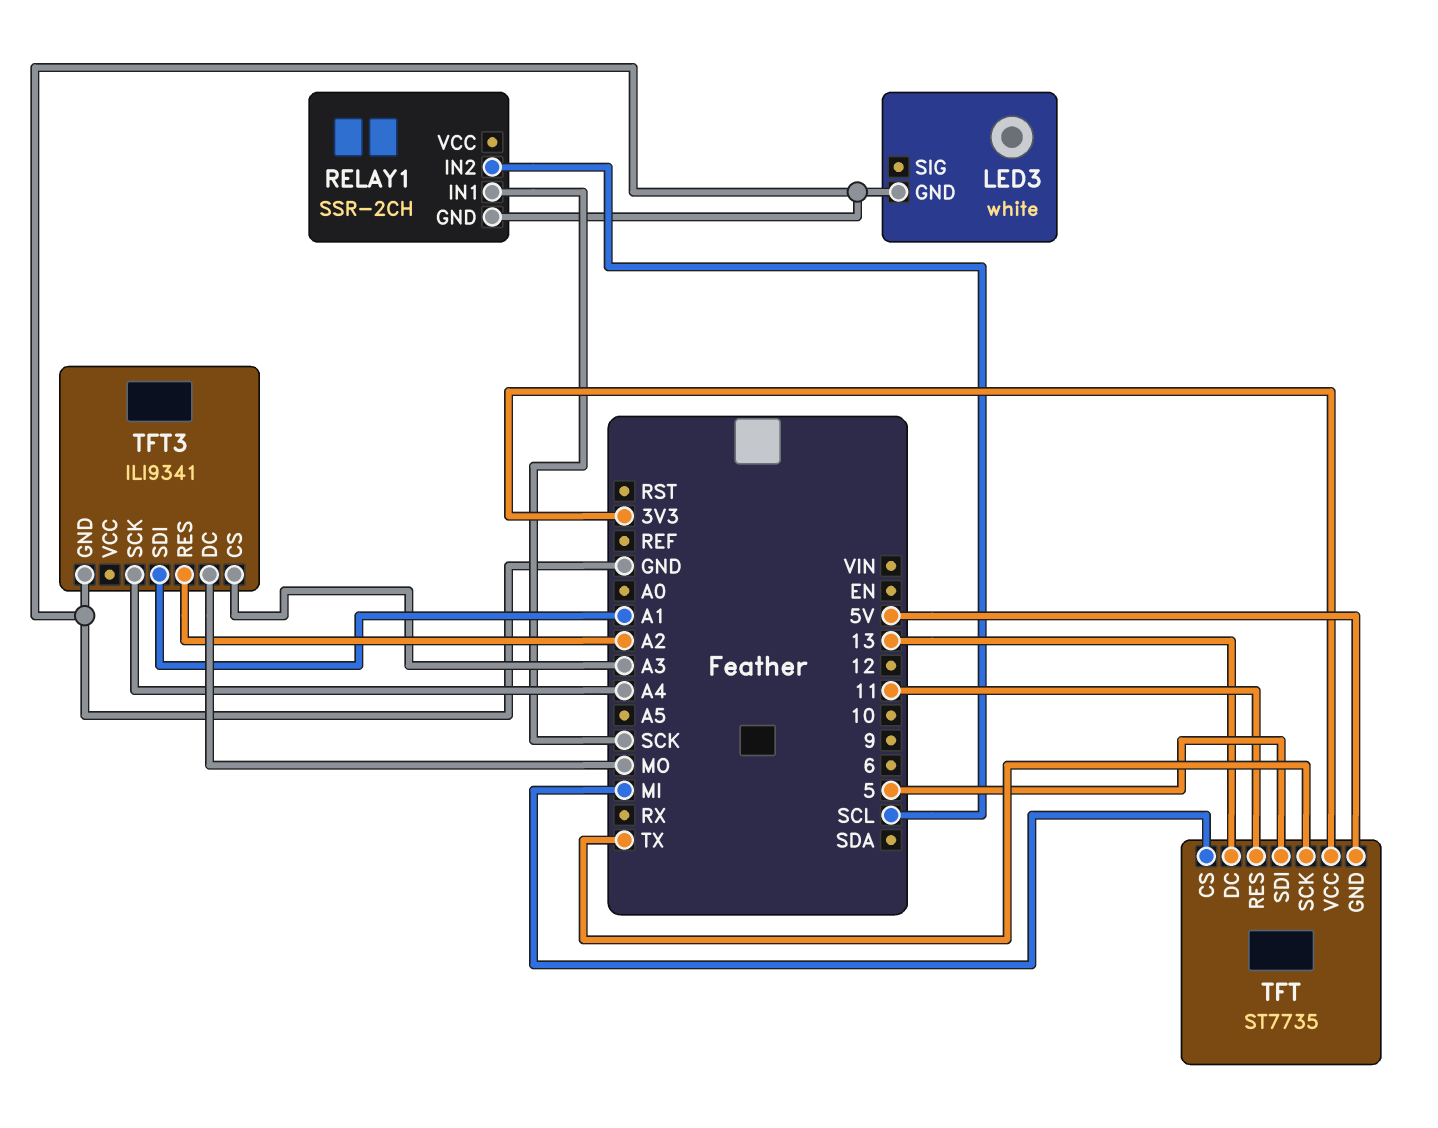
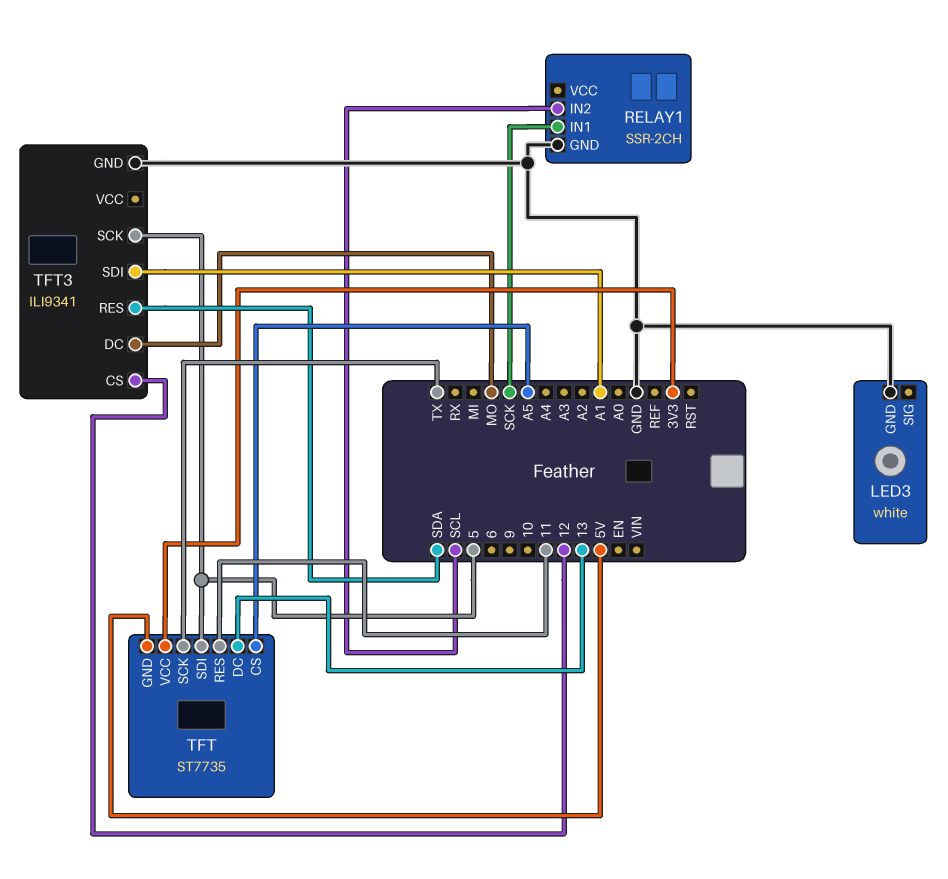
TFT pin CS: MI -> A5
TFT3 pin CS: A3 -> 12
TFT3 pin RES: A2 -> SDA
TFT3 pin SCK: A4 -> 5

